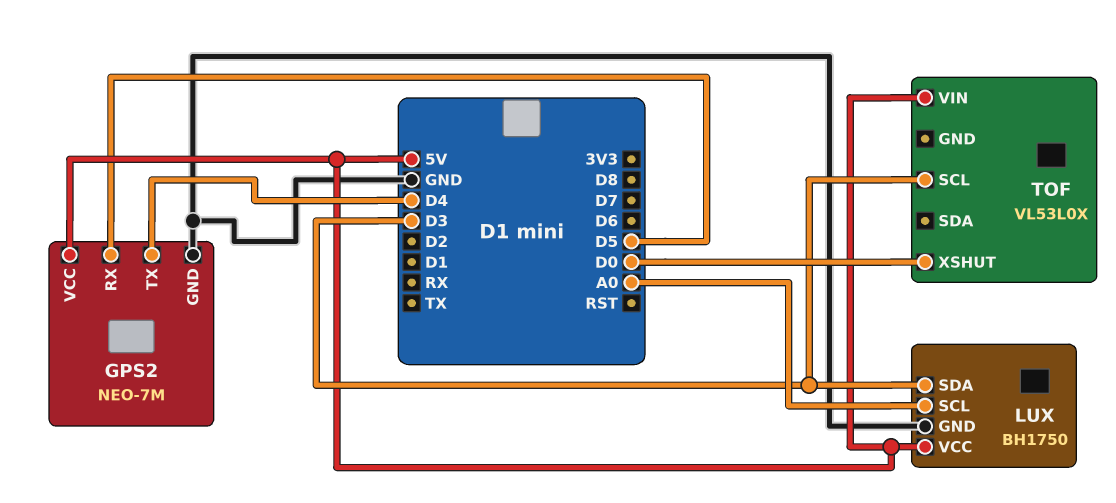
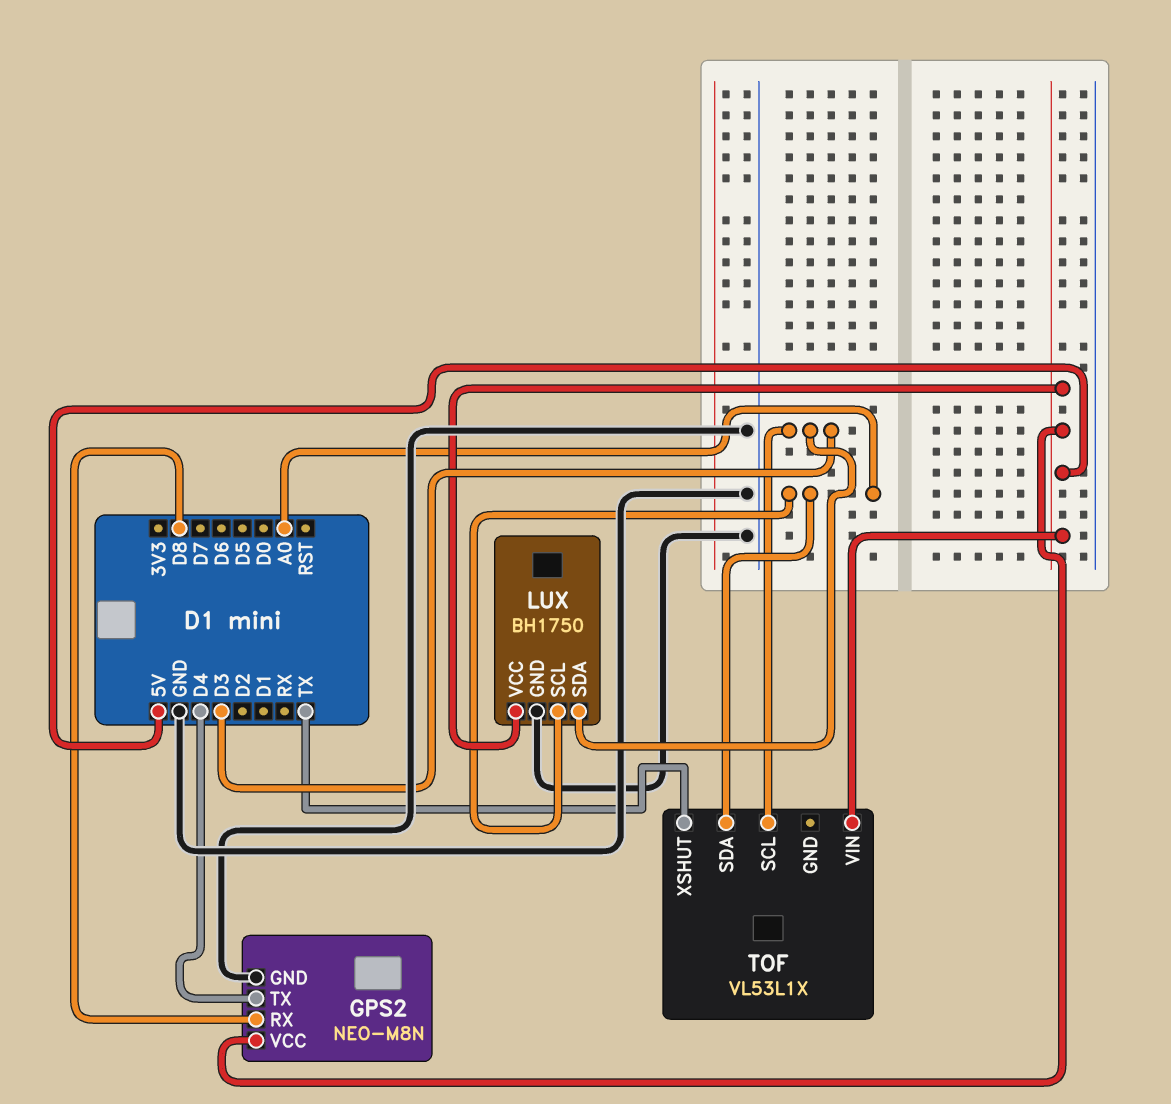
GPS2: NEO-7M -> NEO-M8N
GPS2 pin RX: D5 -> D8
TOF: VL53L0X -> VL53L1X
TOF pin SDA: none -> A0
TOF pin XSHUT: D0 -> TX

